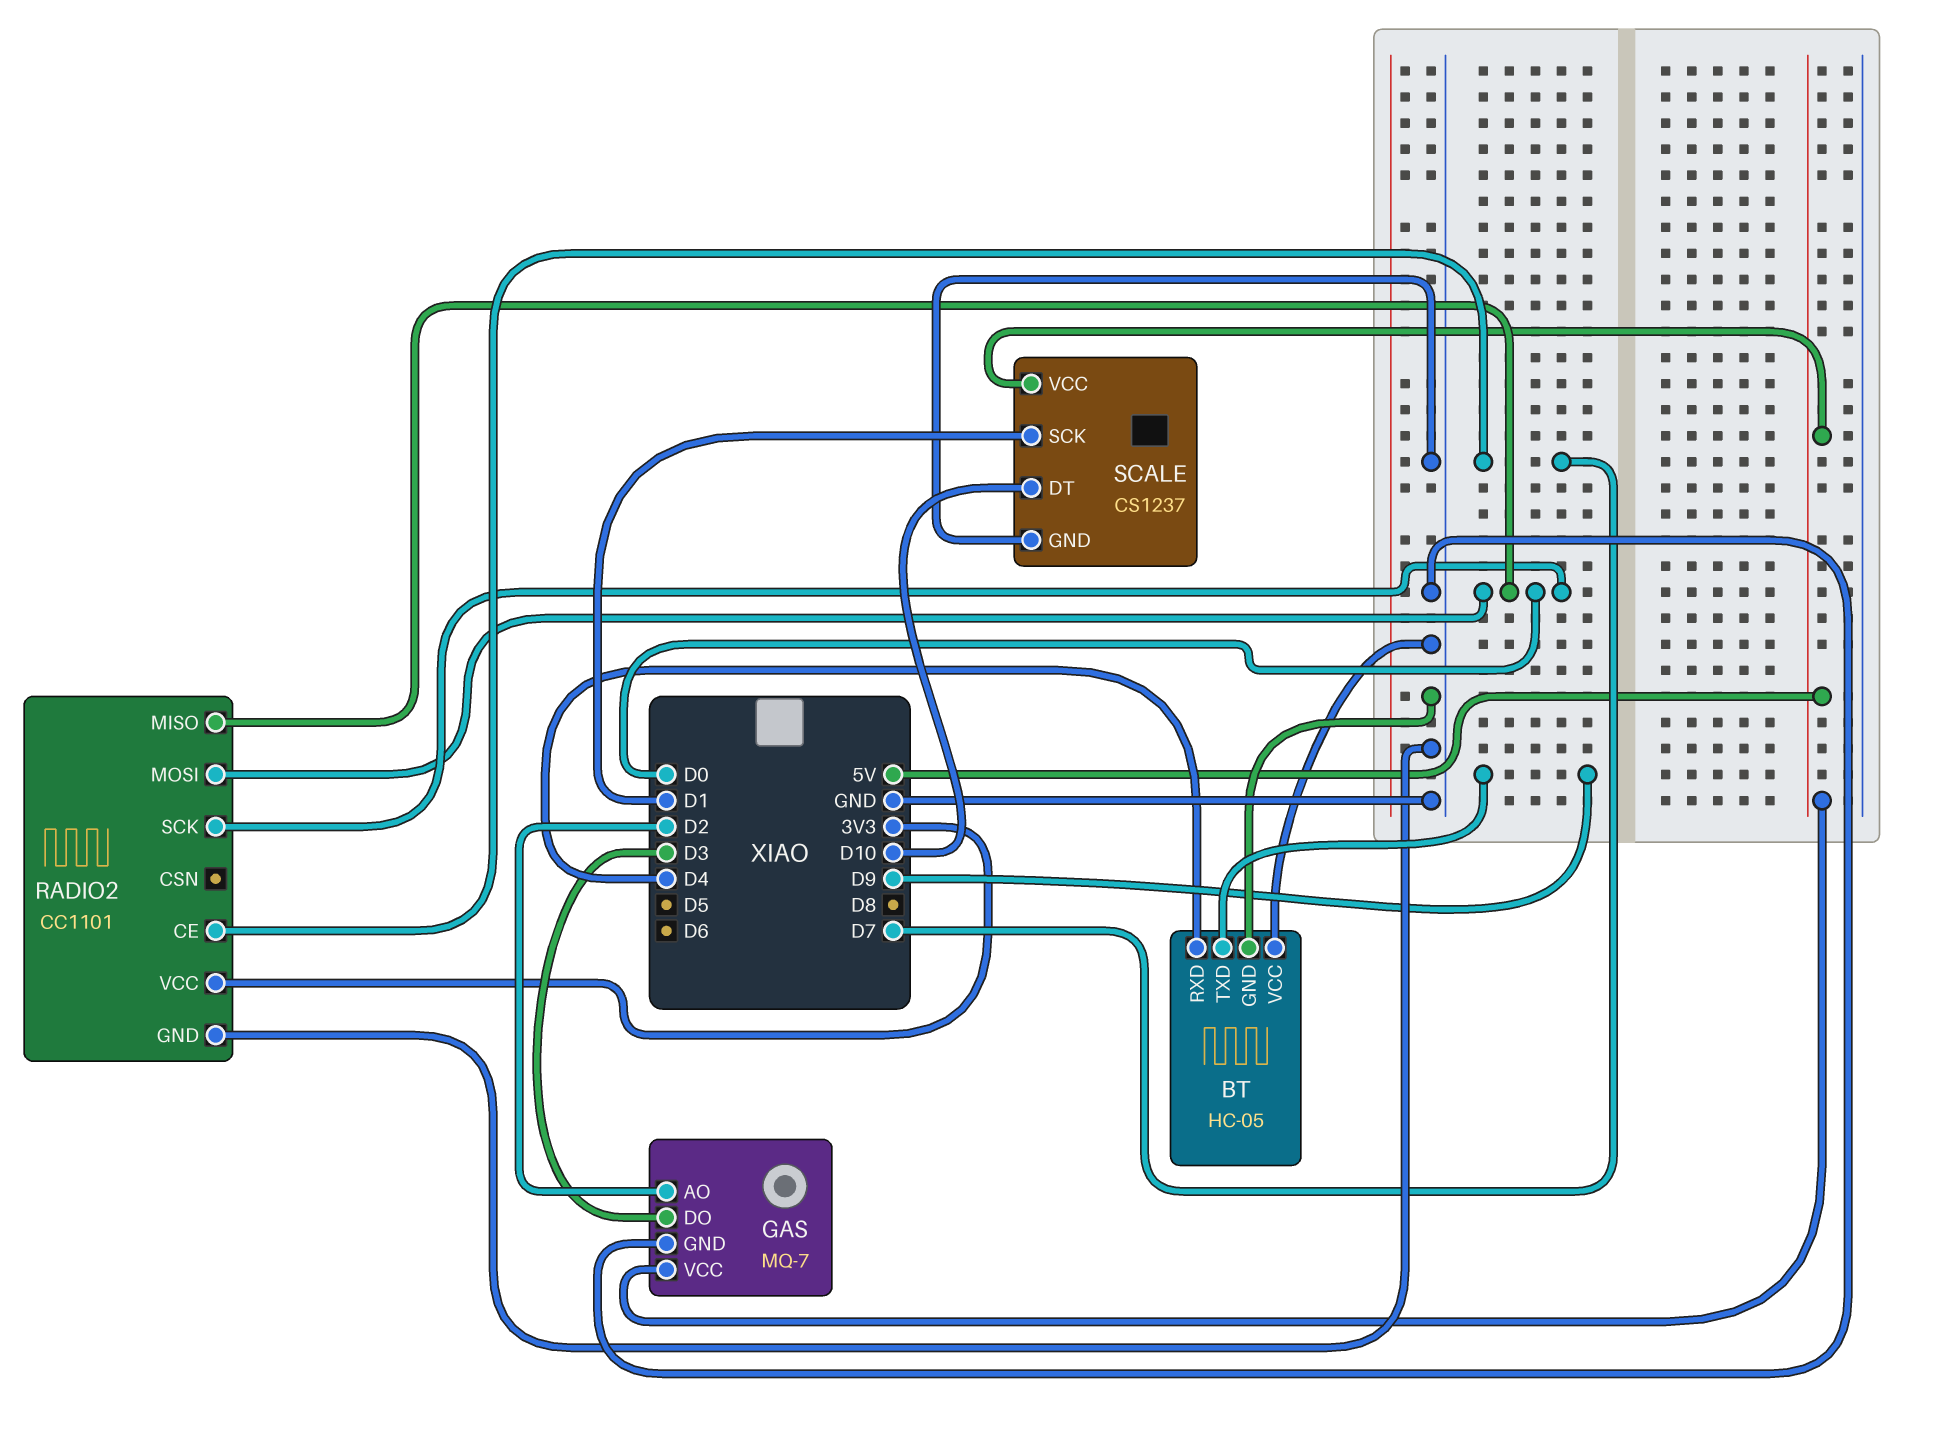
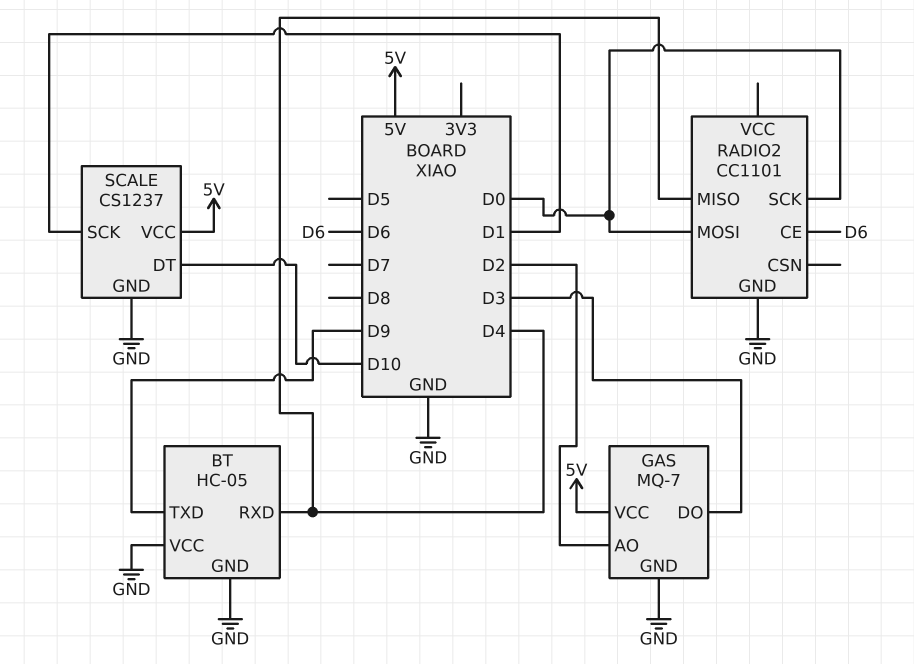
RADIO2 pin CE: D7 -> D6
RADIO2 pin MISO: D0 -> D4
RADIO2 pin VCC: 3V3 -> none

